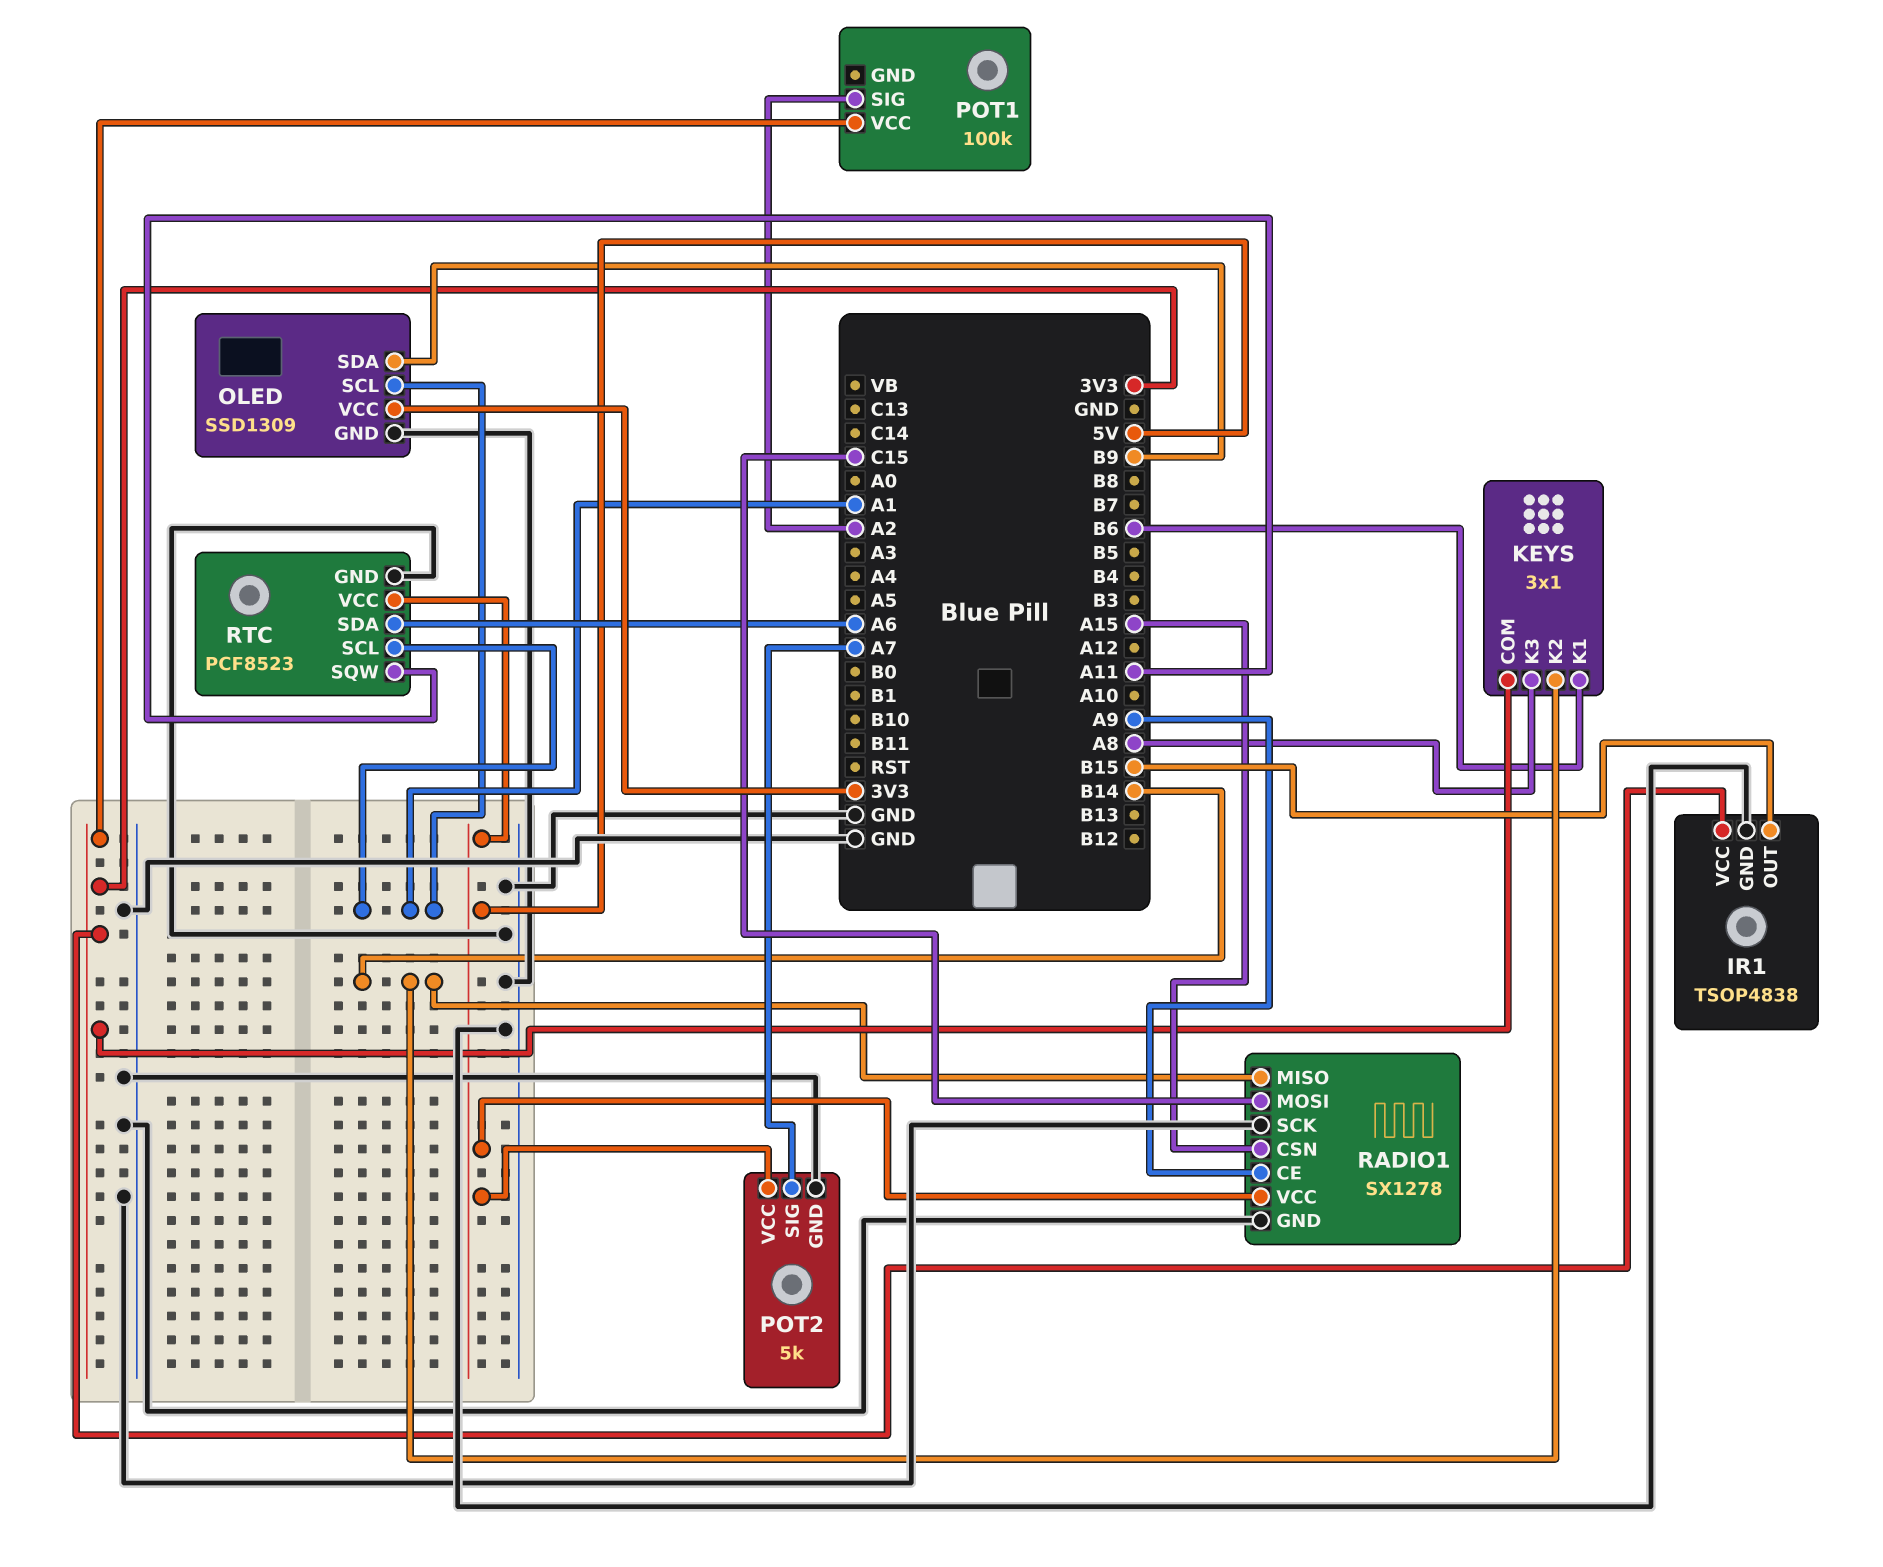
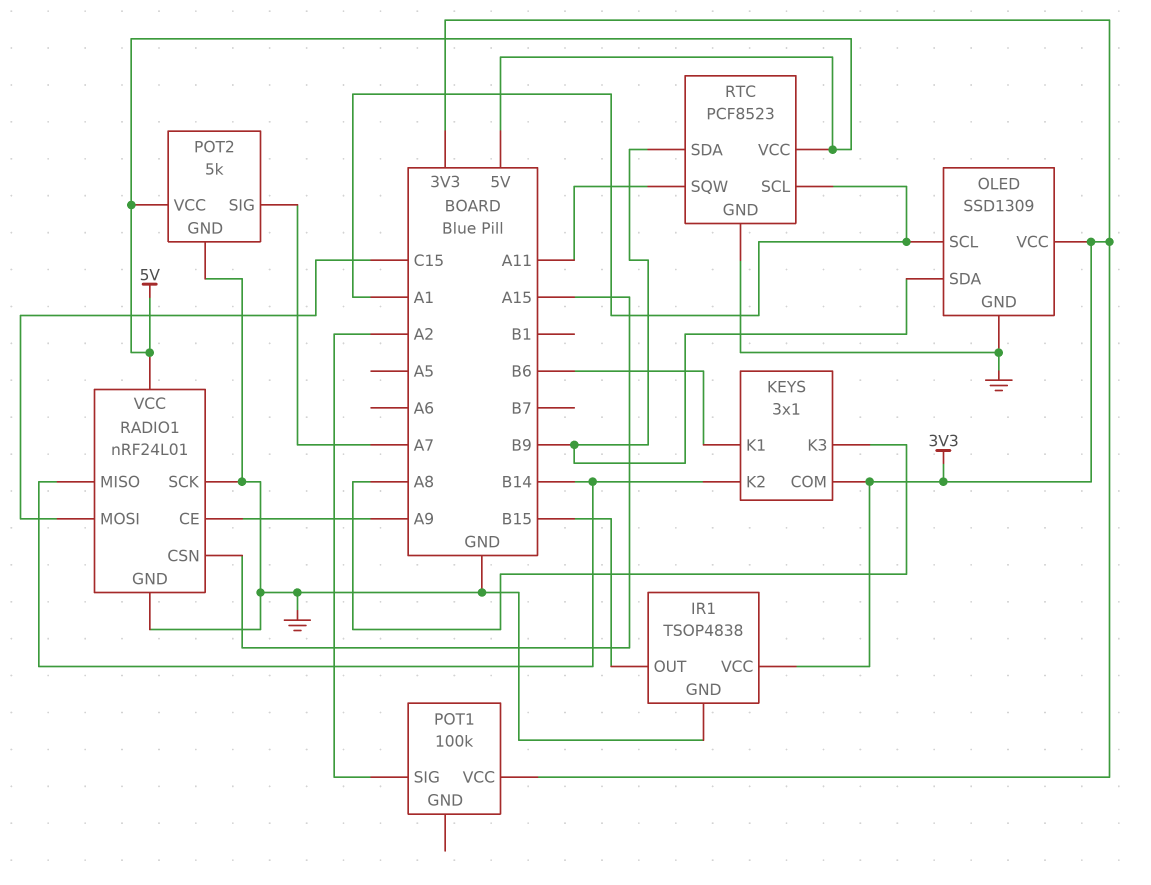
RADIO1: SX1278 -> nRF24L01
RTC pin SDA: A6 -> B9

